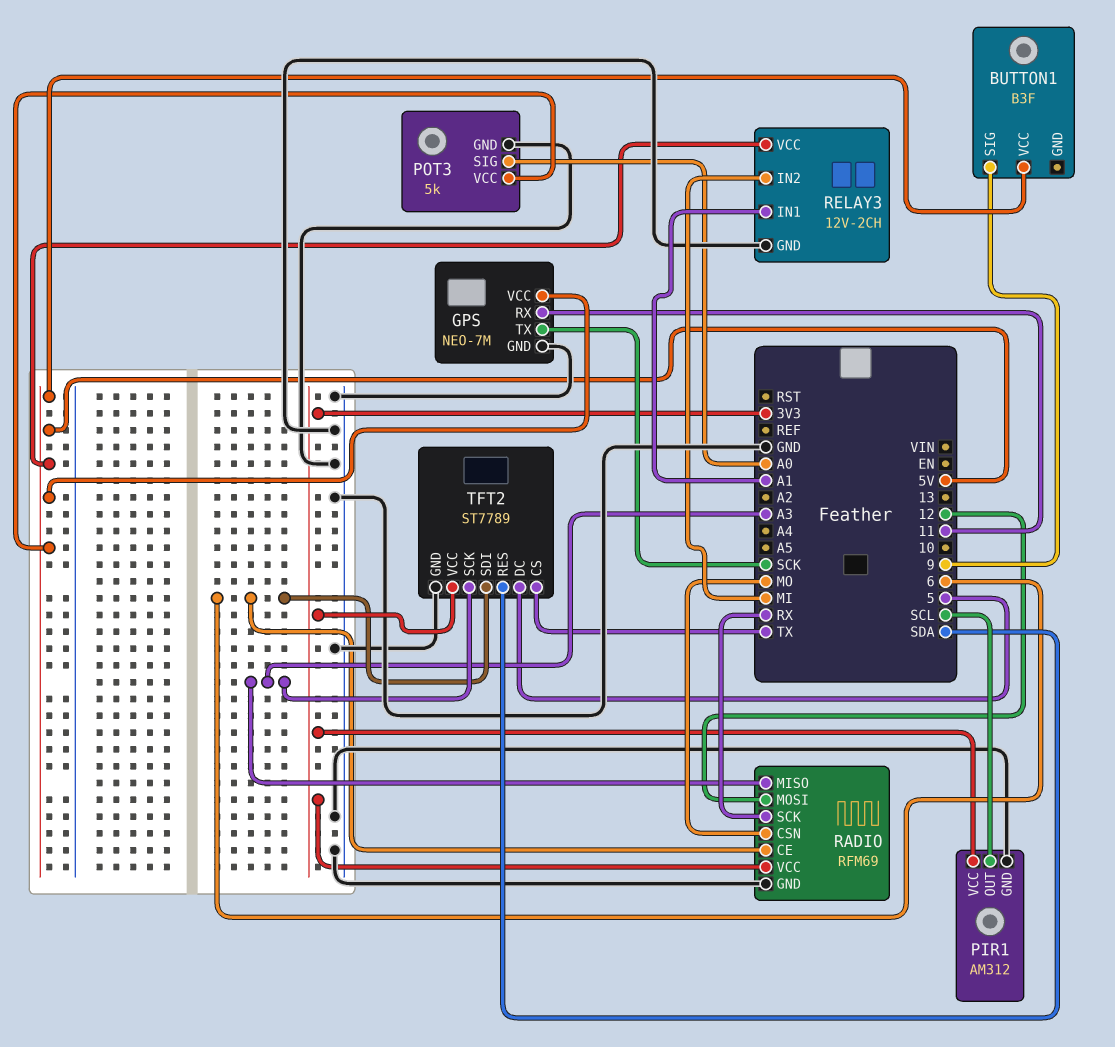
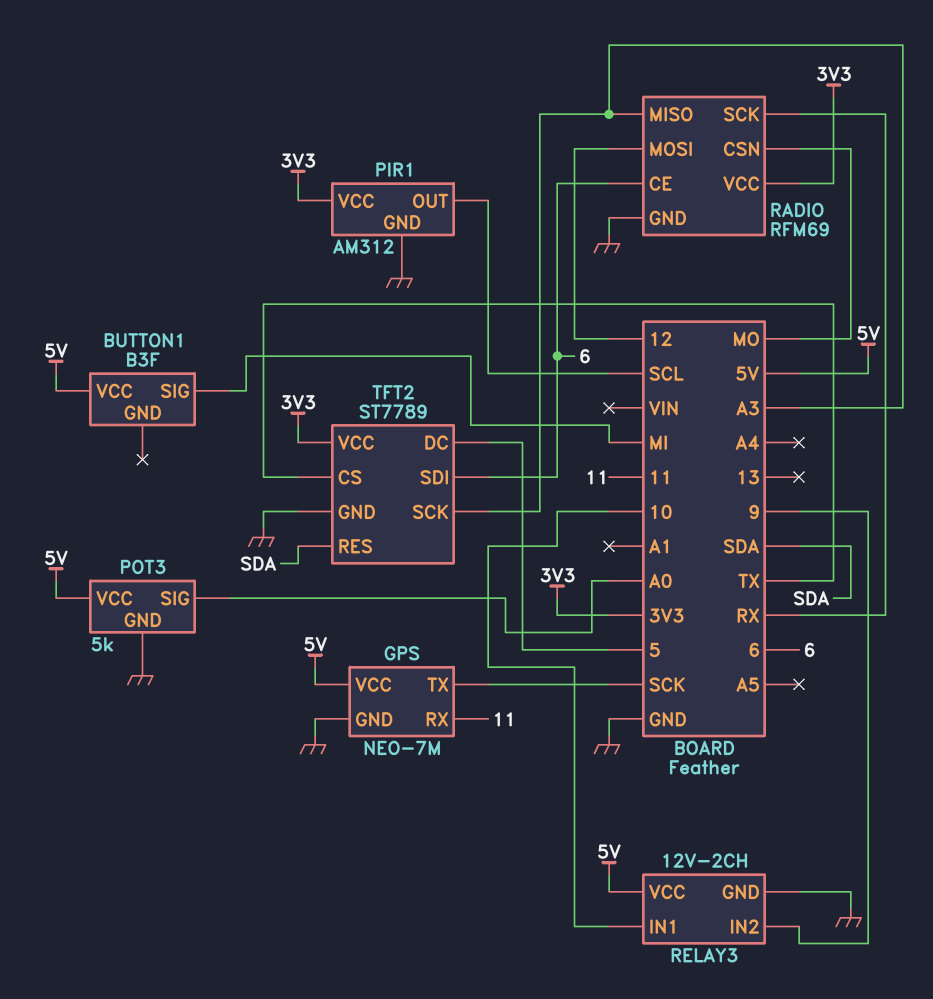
BUTTON1 pin SIG: 9 -> MI
RELAY3 pin IN1: A1 -> 10
RELAY3 pin IN2: MI -> 9

